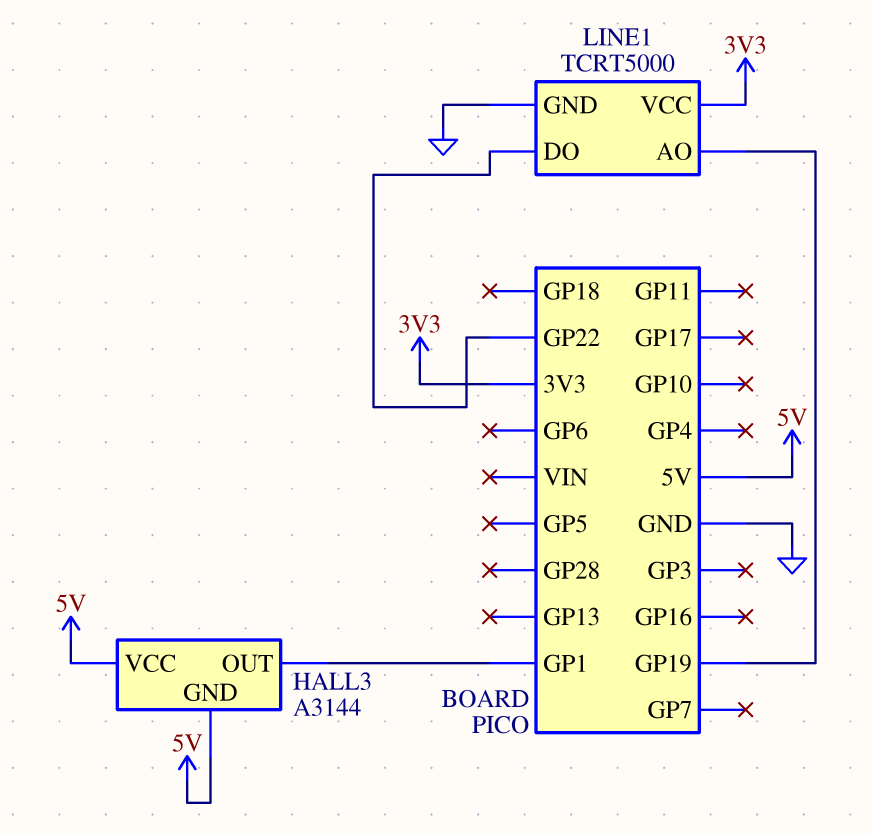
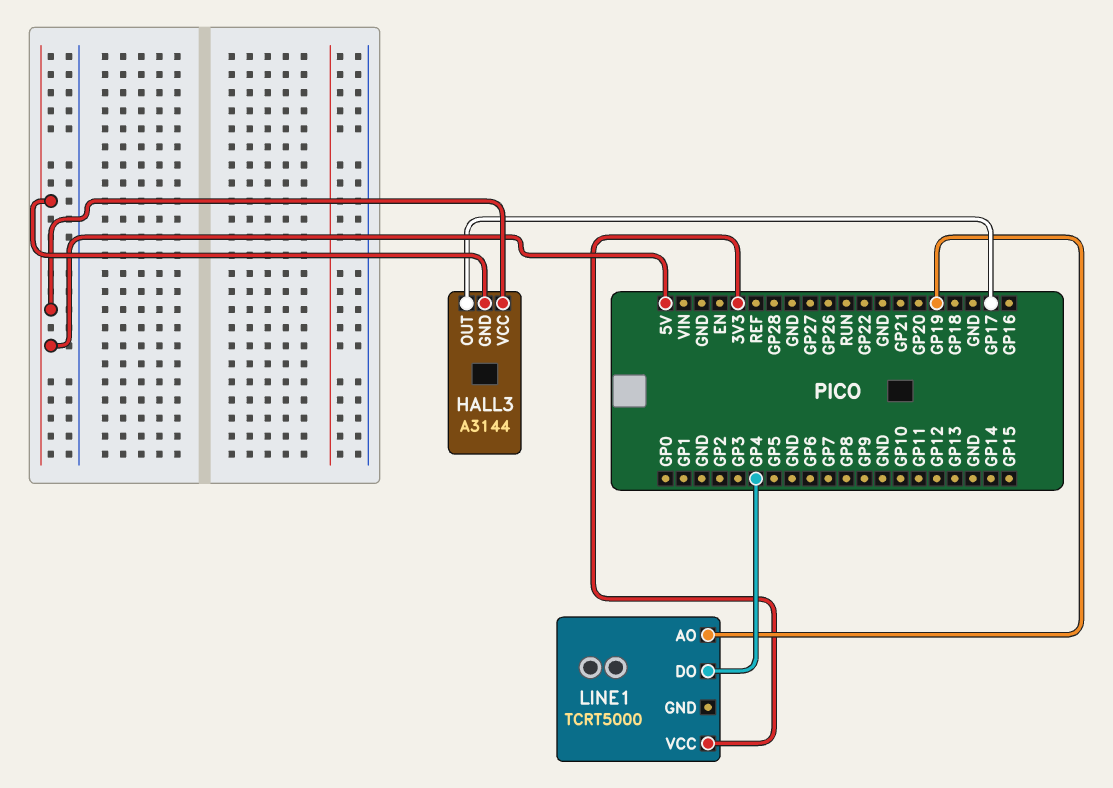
HALL3 pin OUT: GP1 -> GP17
LINE1 pin DO: GP22 -> GP4
LINE1 pin GND: GND -> none

